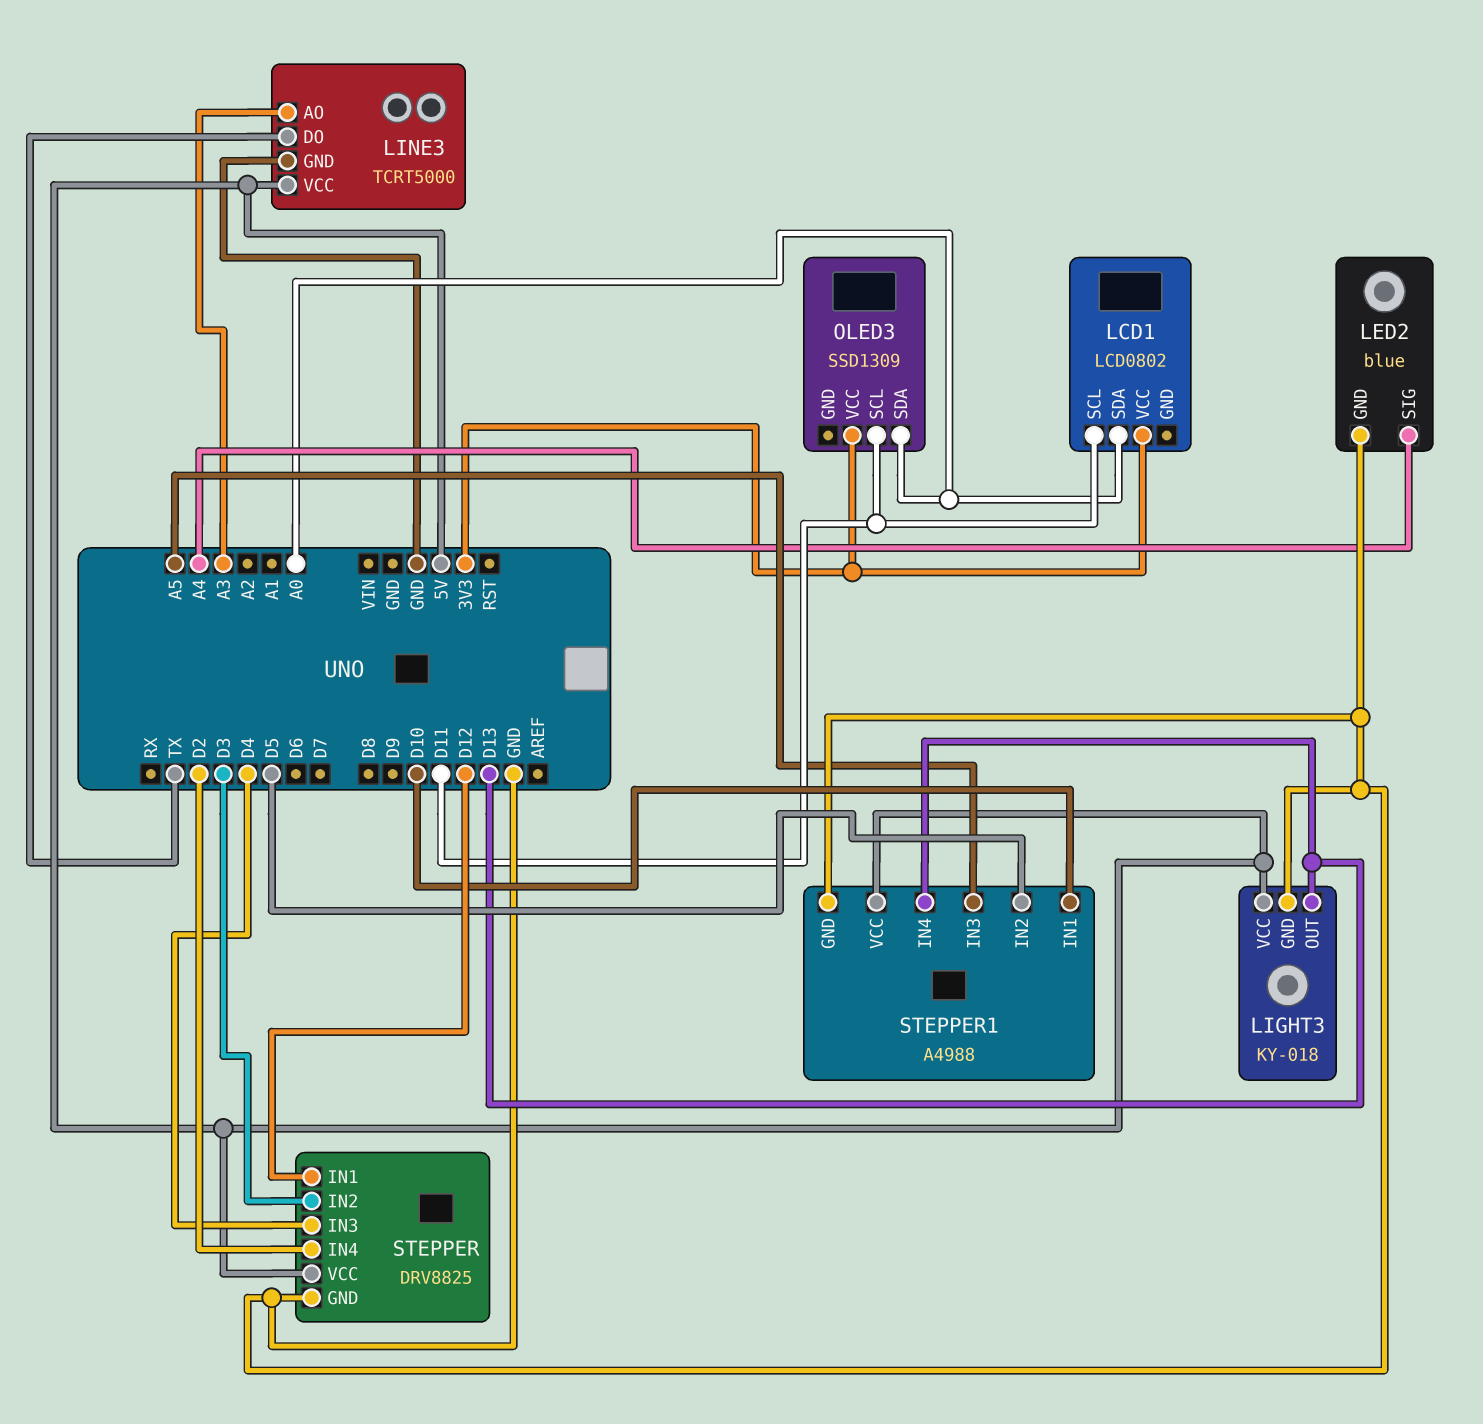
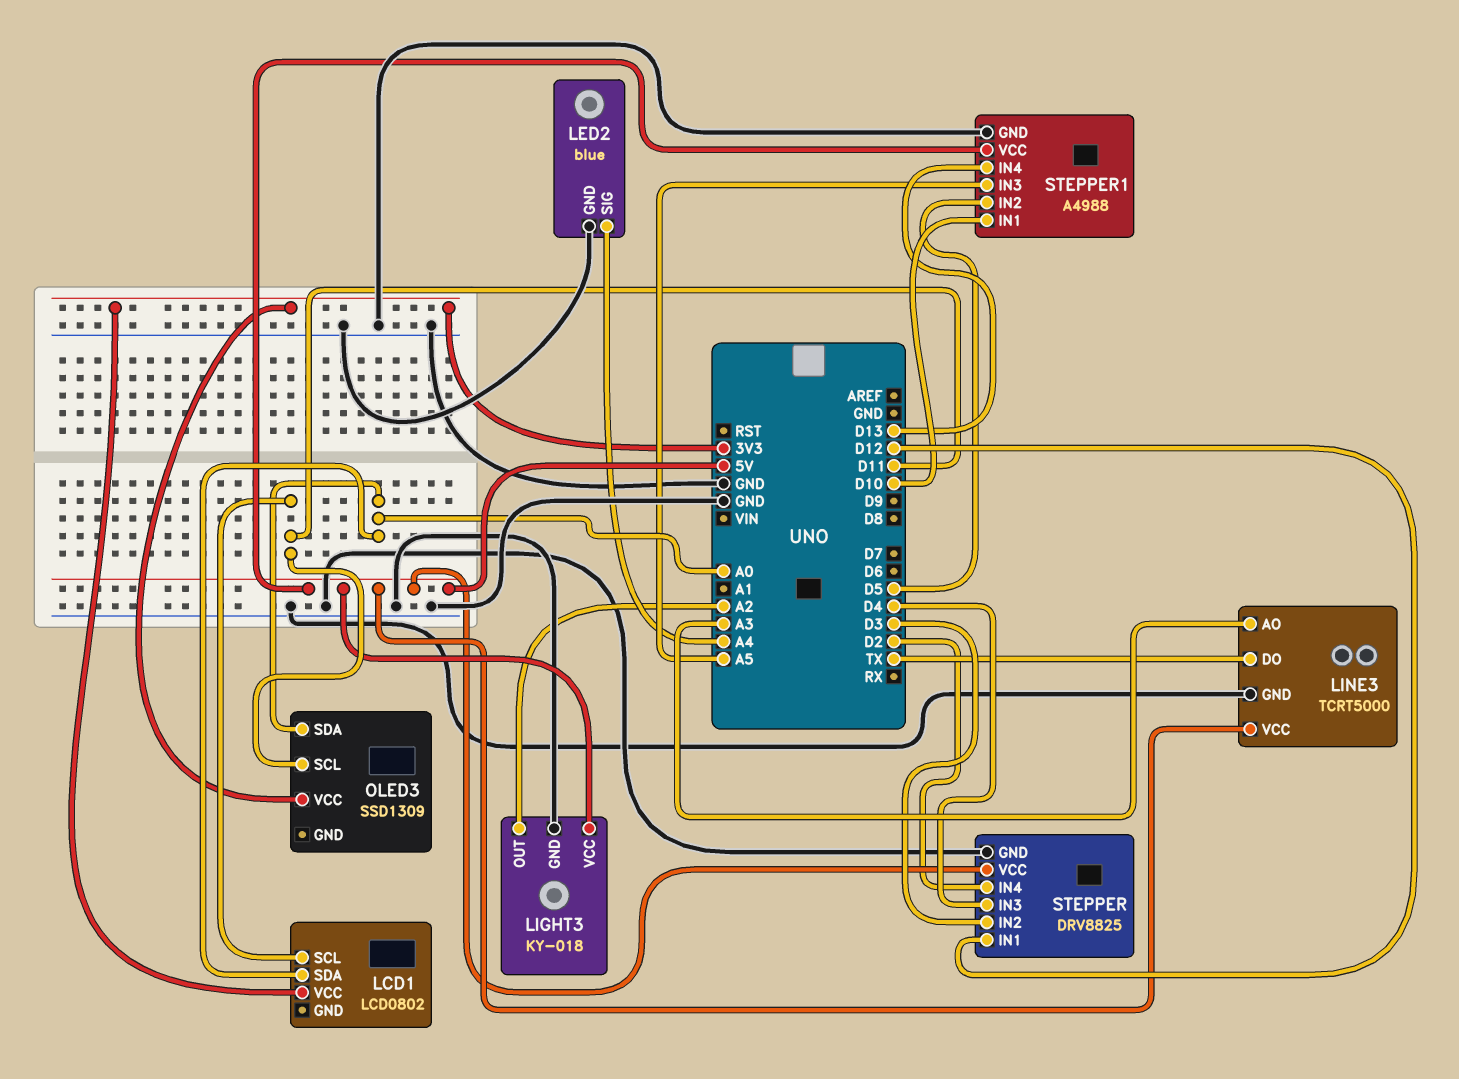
LIGHT3 pin OUT: D13 -> A2

